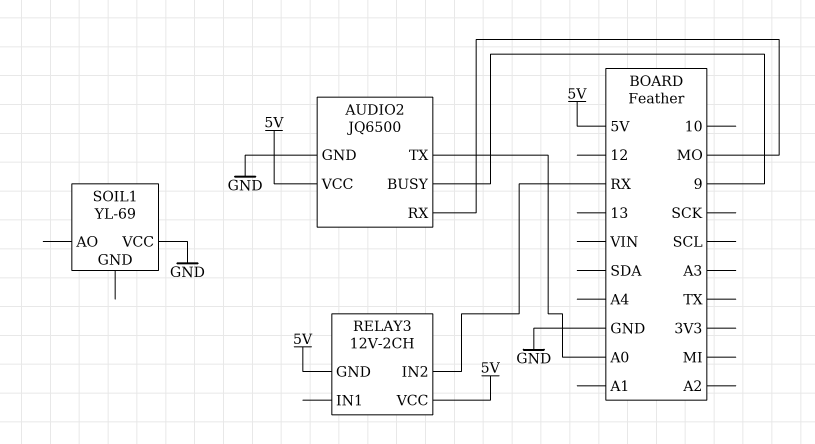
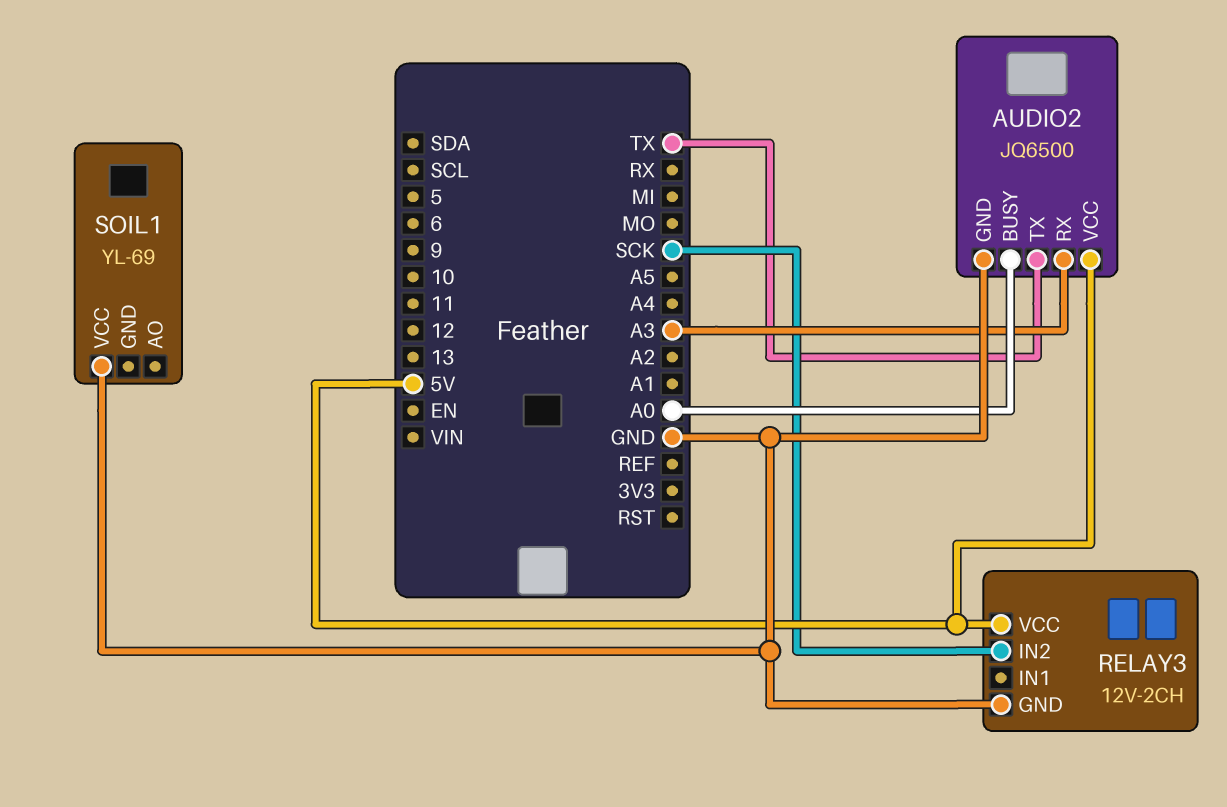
AUDIO2 pin BUSY: 9 -> A0
AUDIO2 pin RX: MO -> A3
AUDIO2 pin TX: A0 -> TX
RELAY3 pin GND: 5V -> GND
RELAY3 pin IN2: RX -> SCK

